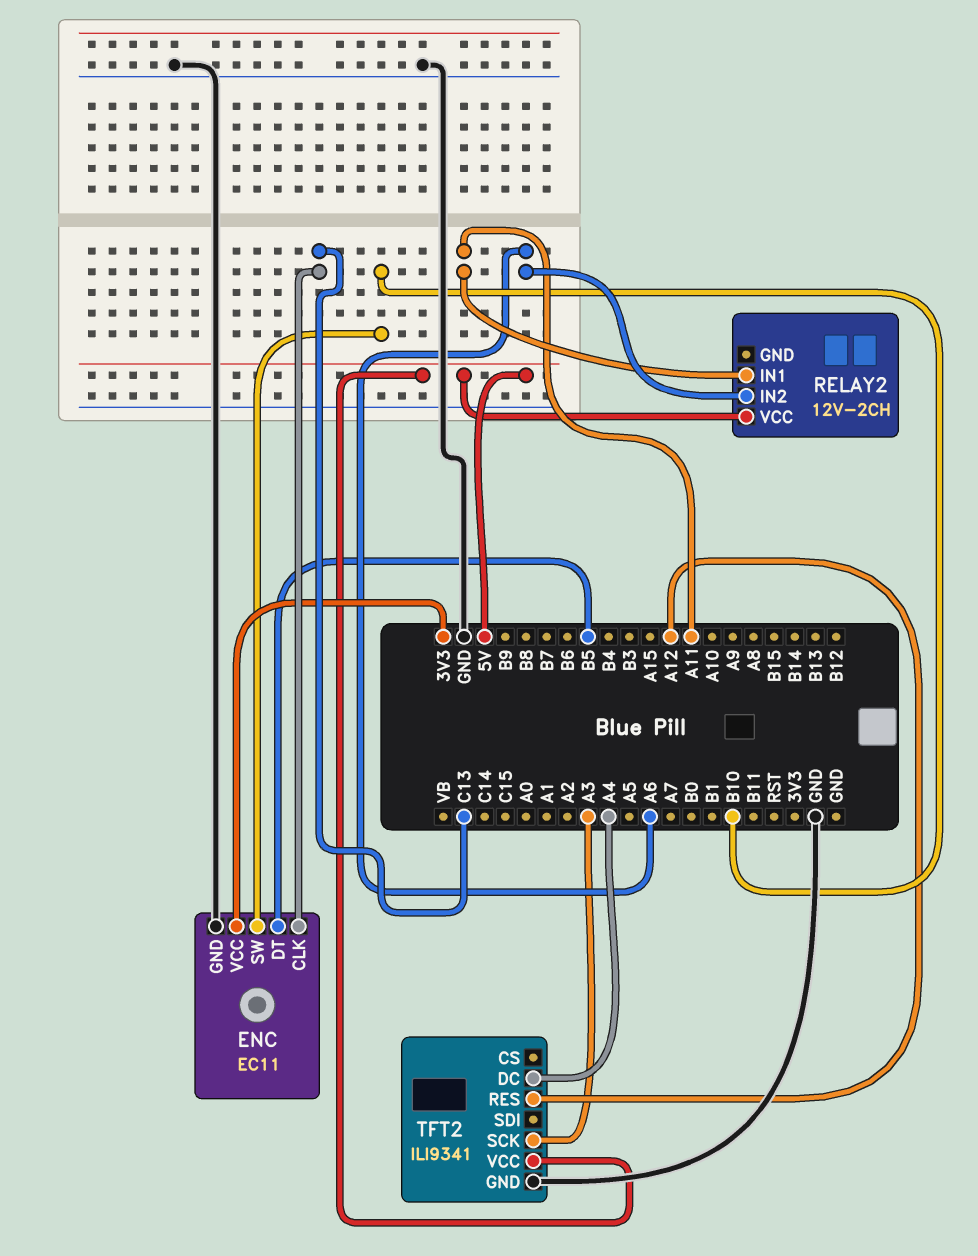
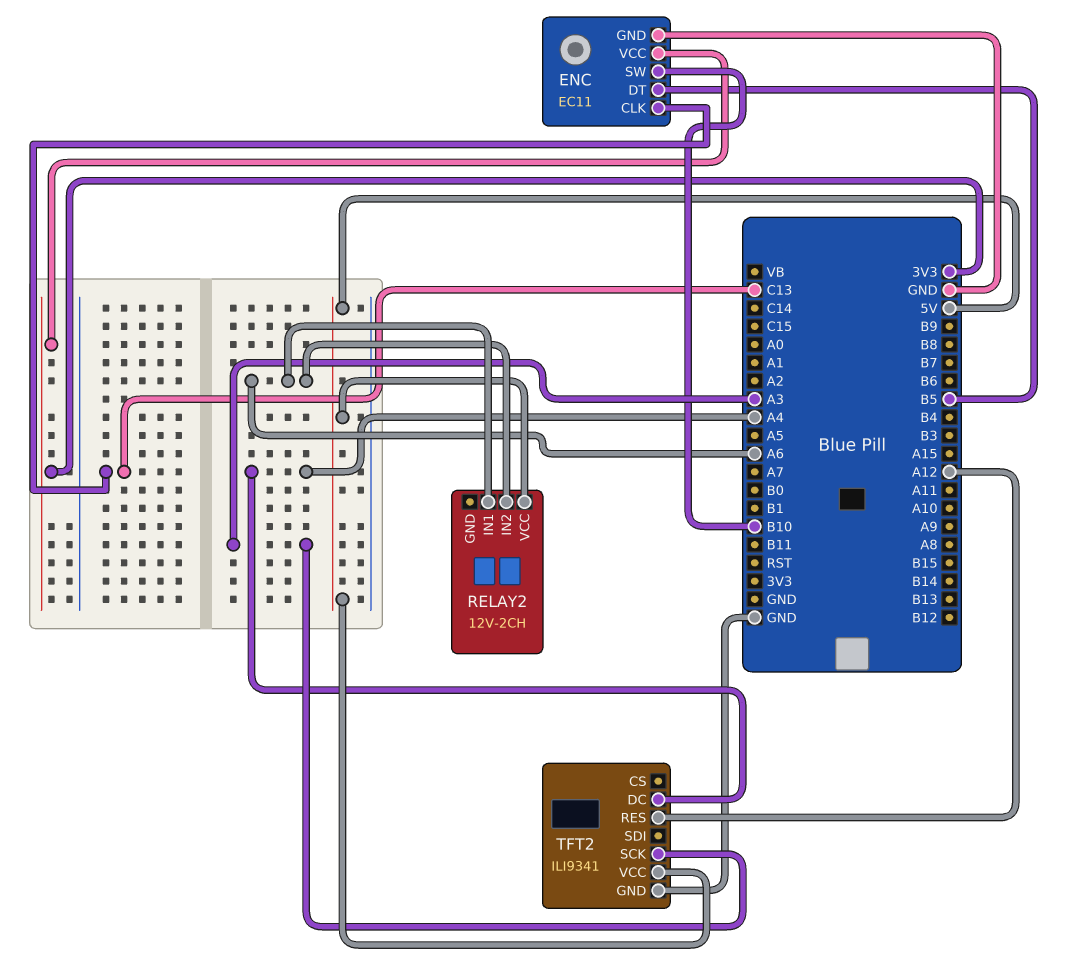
RELAY2 pin IN1: A11 -> A6

